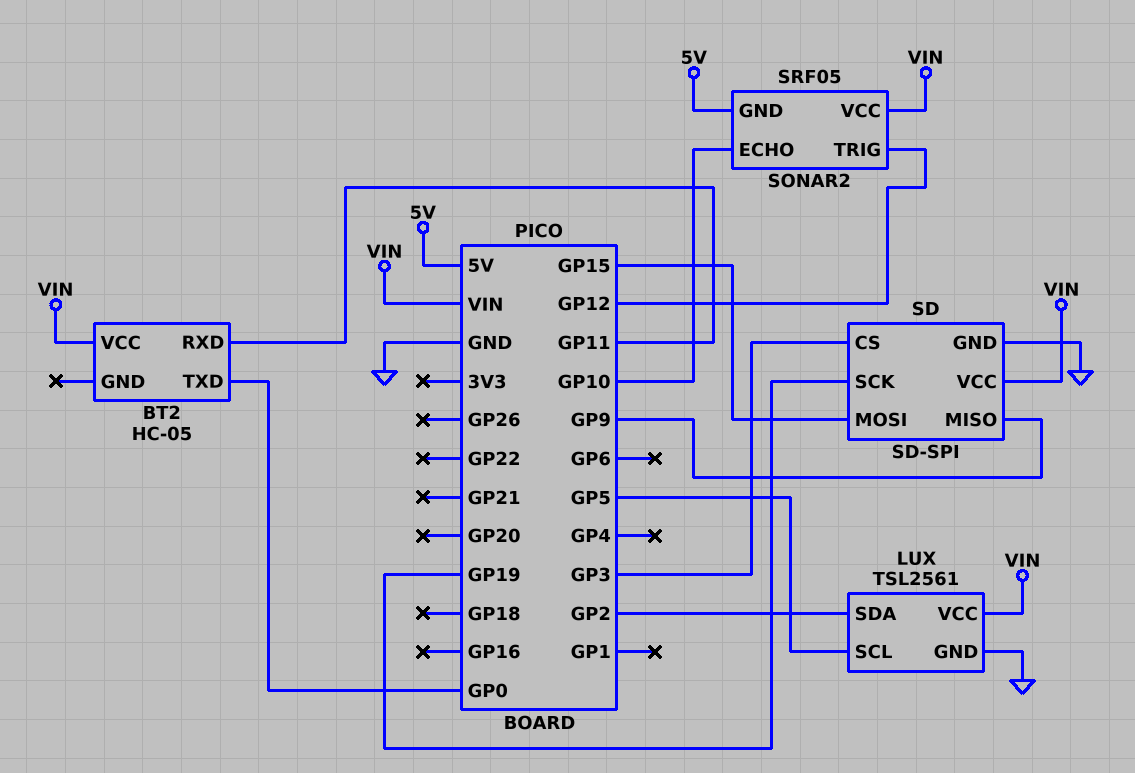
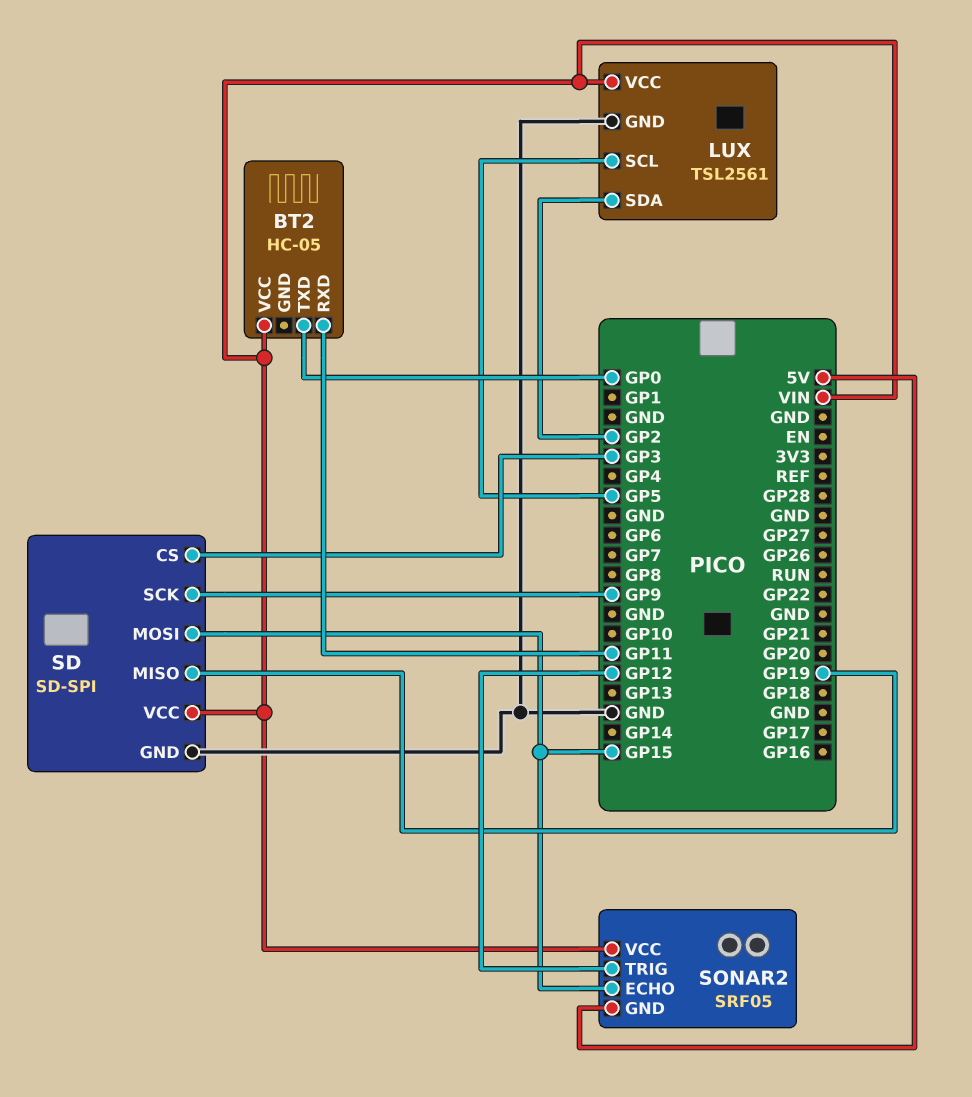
SD pin MISO: GP9 -> GP19
SD pin SCK: GP19 -> GP9
SONAR2 pin ECHO: GP10 -> GP15

